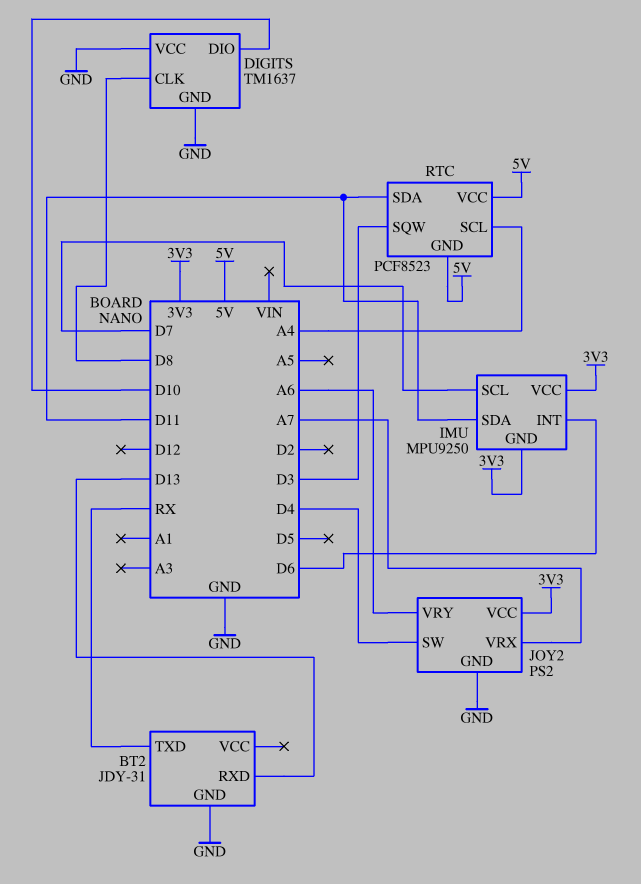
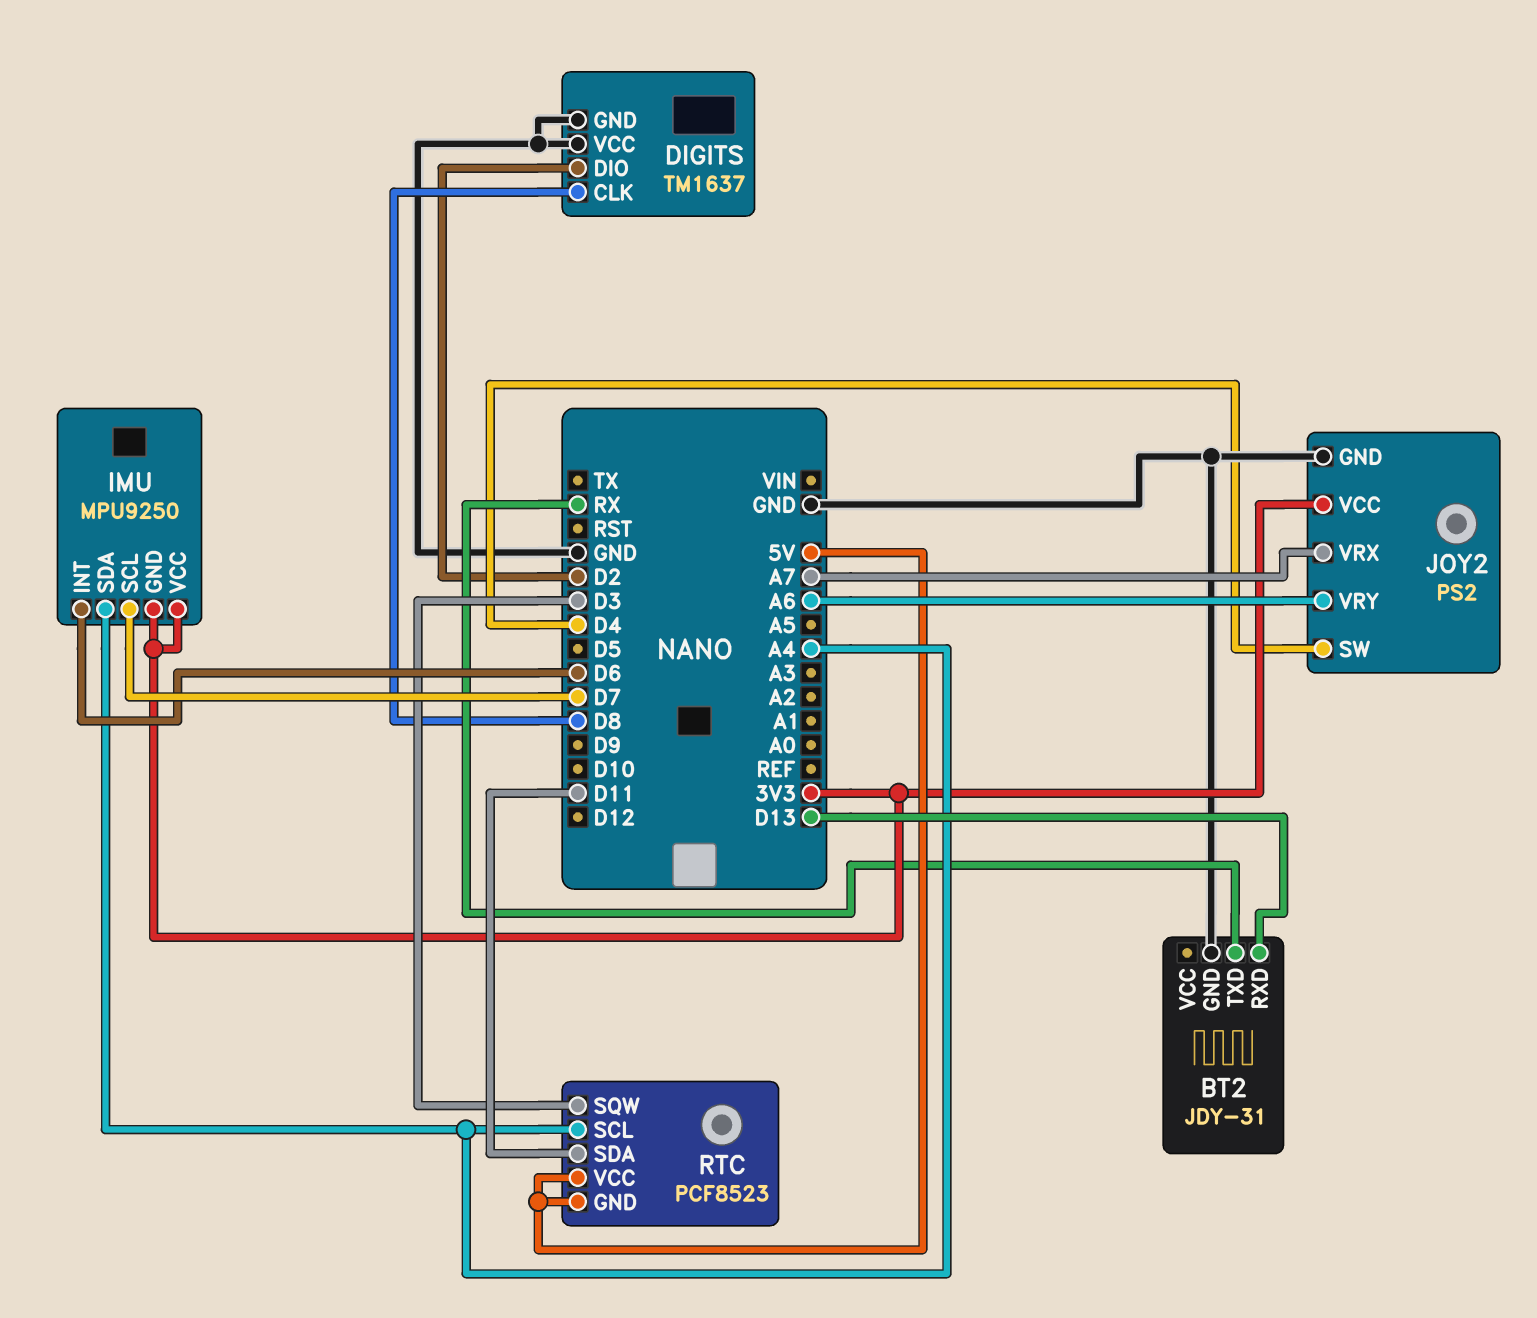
DIGITS pin DIO: D10 -> D2
IMU pin SDA: D11 -> A4

